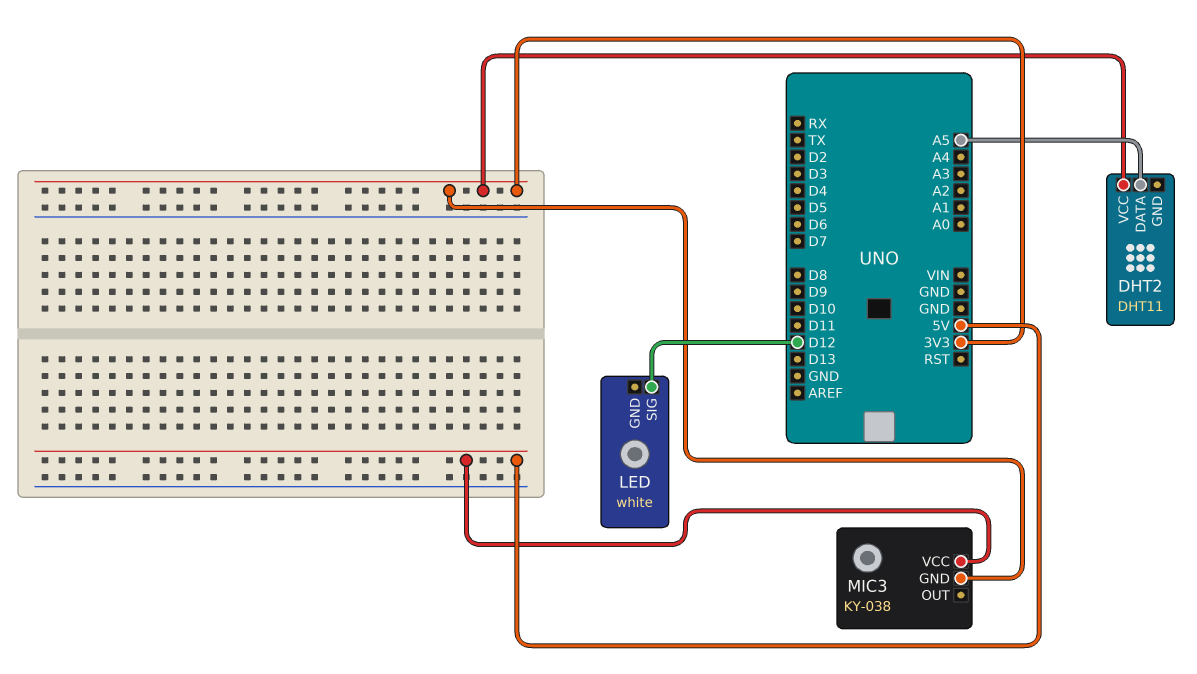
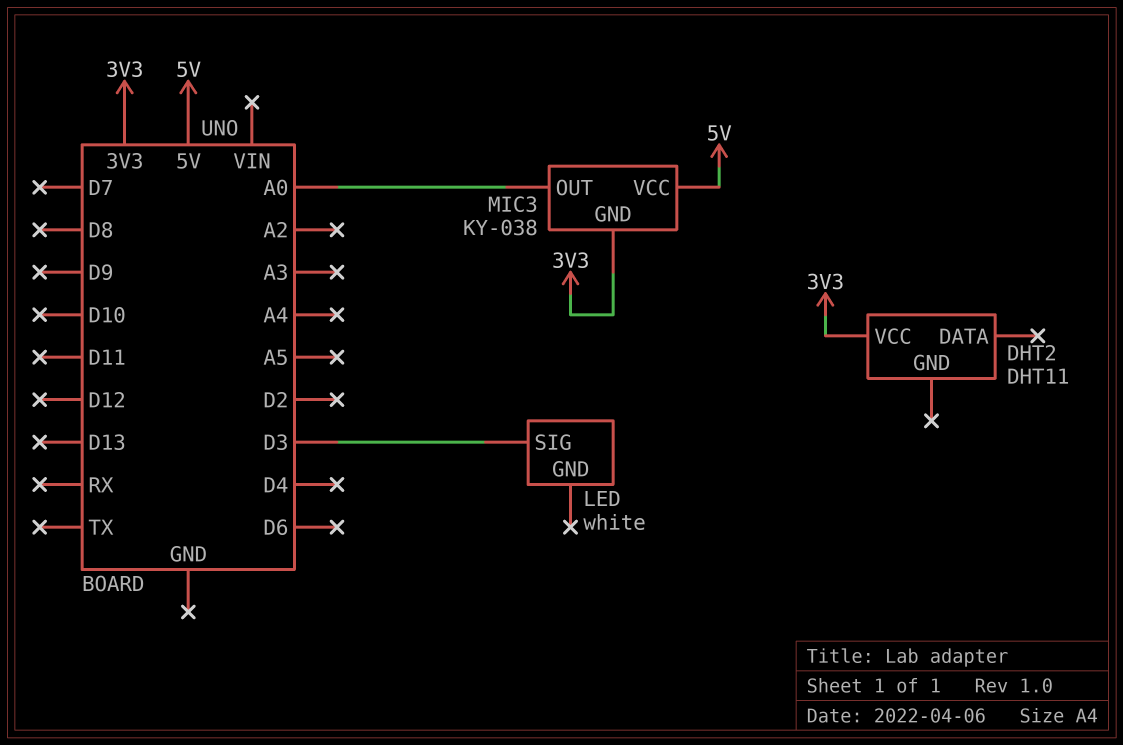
DHT2 pin DATA: A5 -> none
LED pin SIG: D12 -> D3
MIC3 pin OUT: none -> A0

